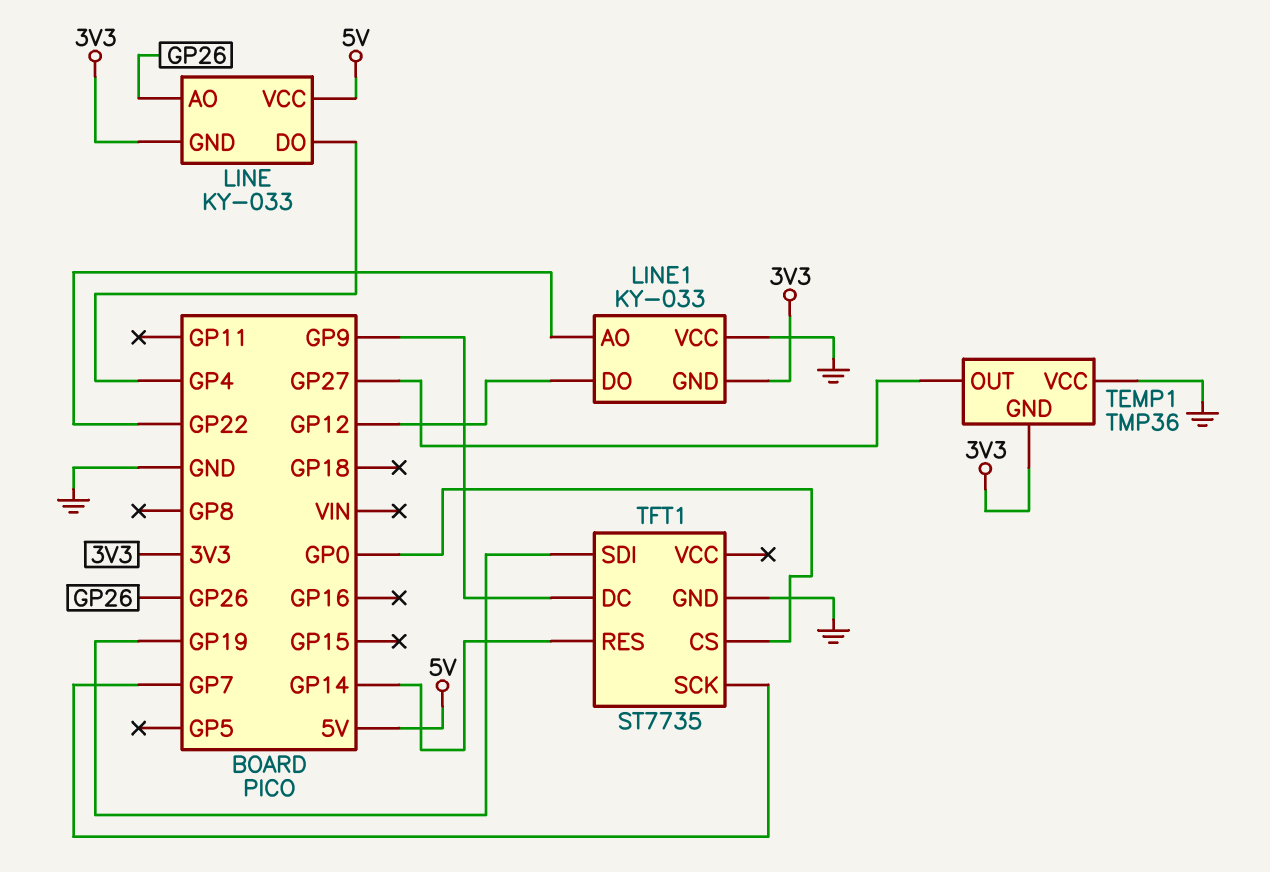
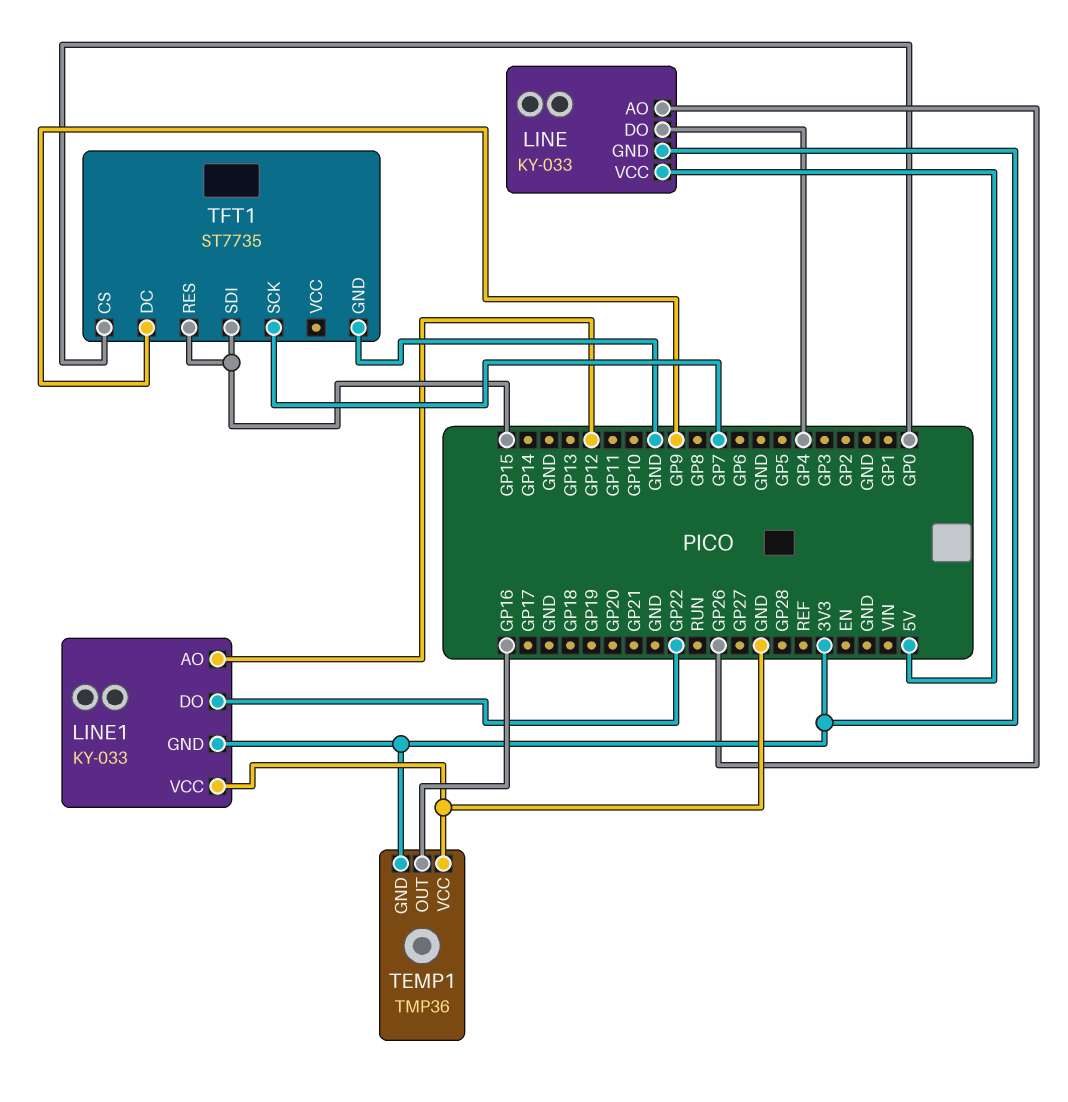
LINE1 pin AO: GP22 -> GP12
LINE1 pin DO: GP12 -> GP22
TEMP1 pin OUT: GP27 -> GP16
TFT1 pin RES: GP14 -> GP15
TFT1 pin SDI: GP19 -> GP15

